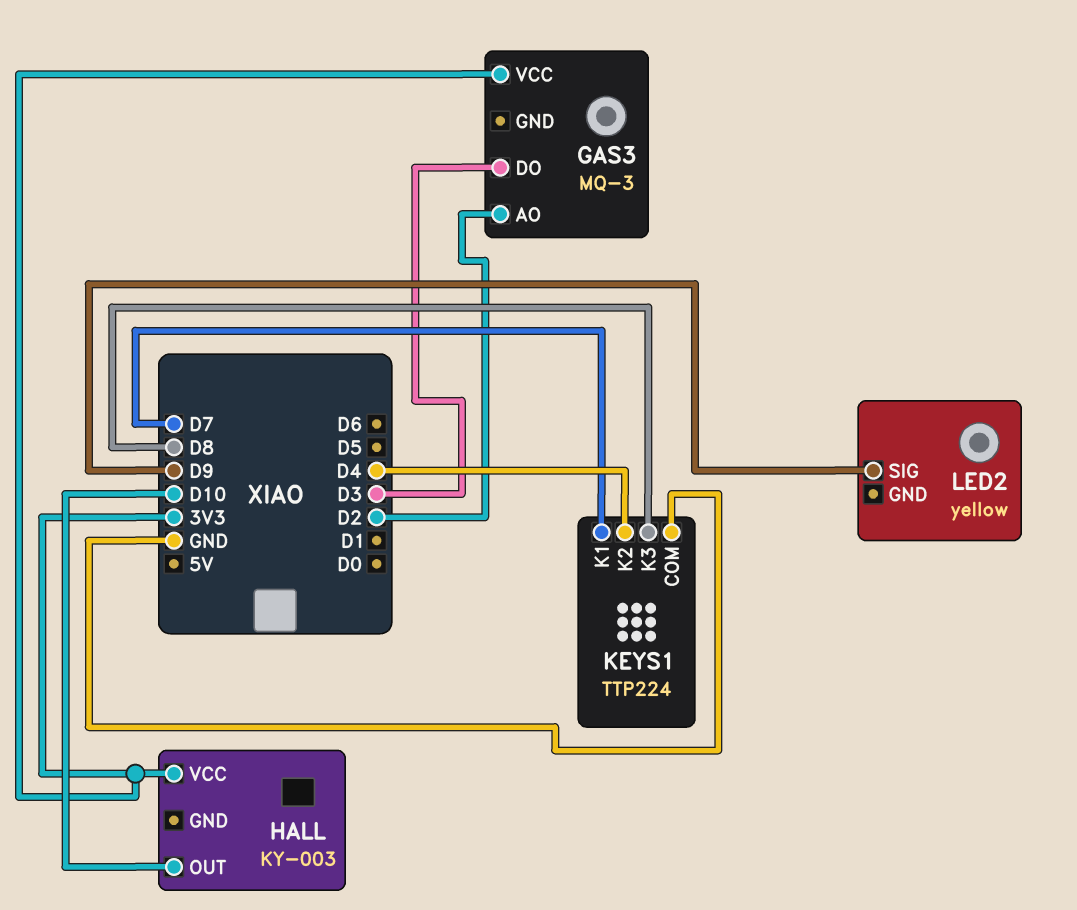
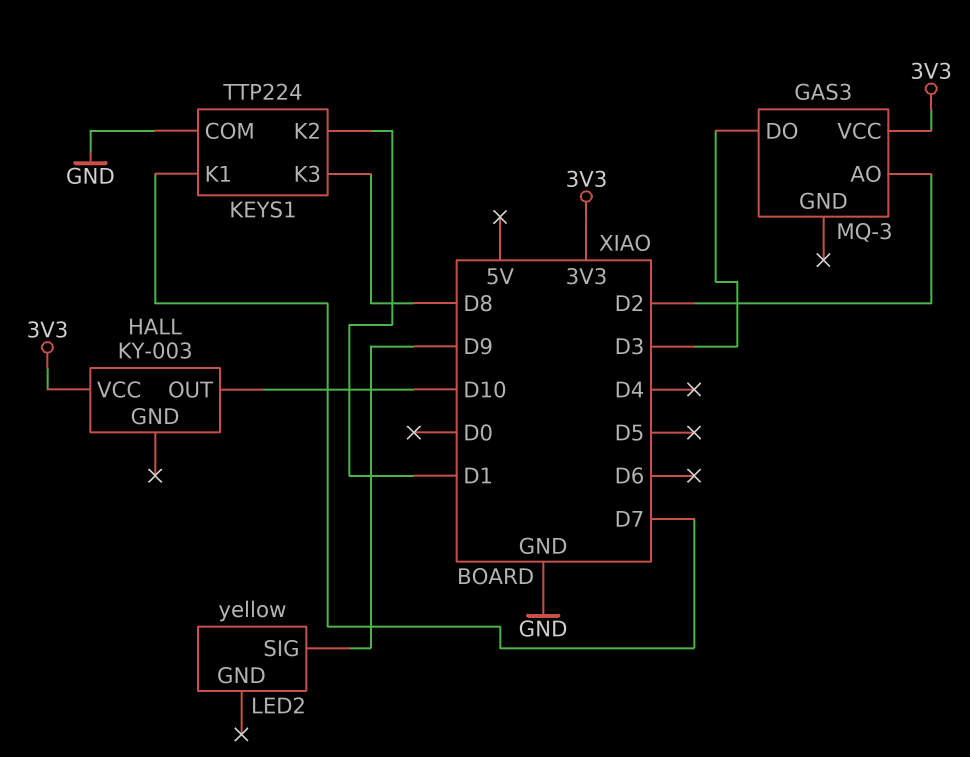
KEYS1 pin K2: D4 -> D1

